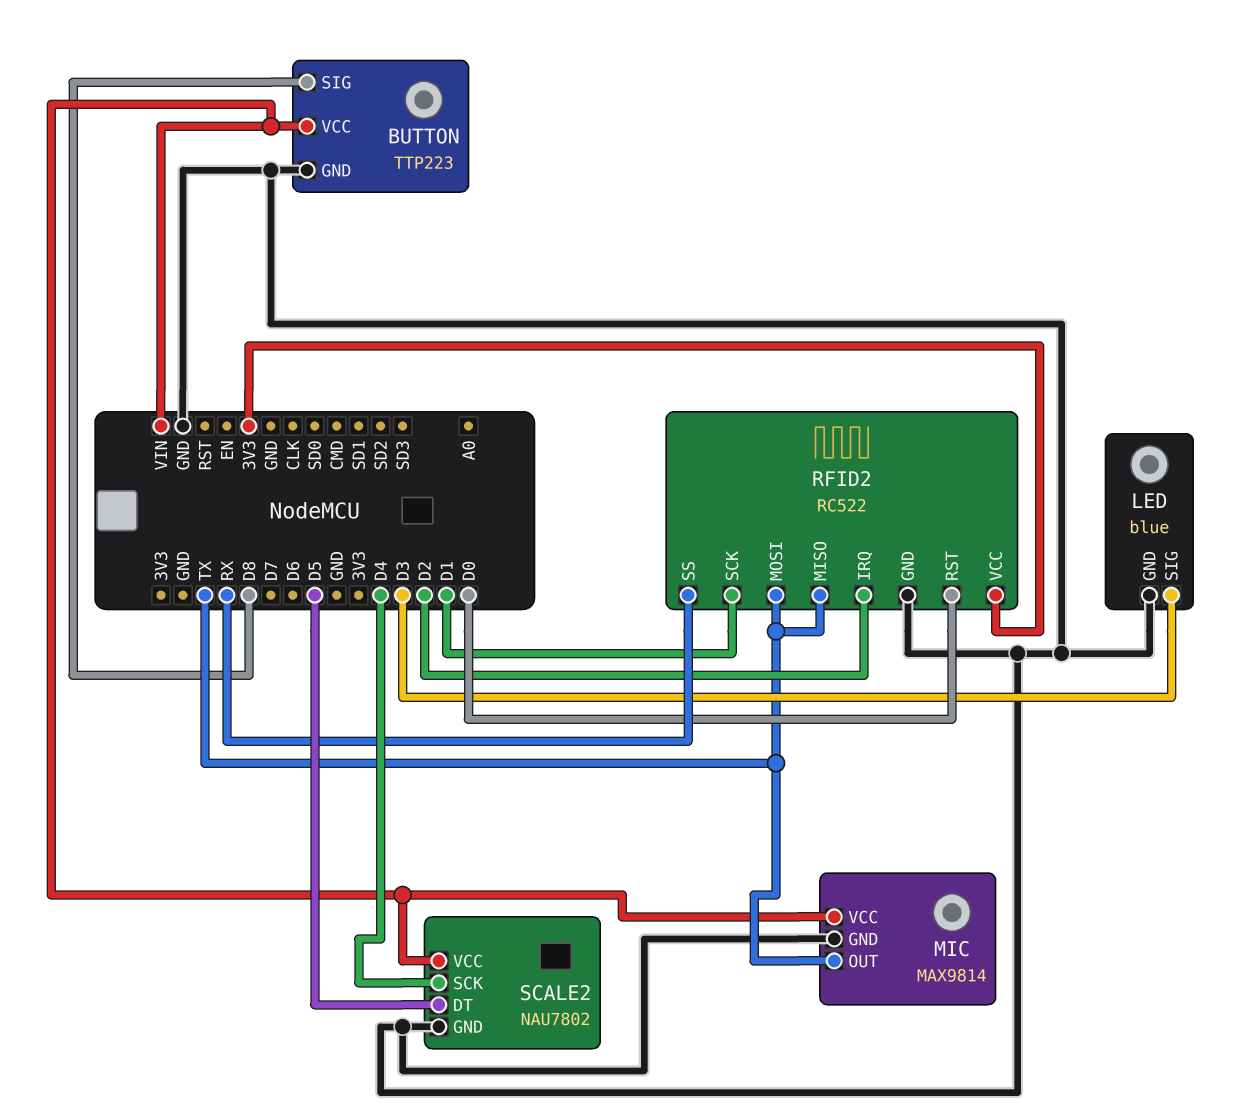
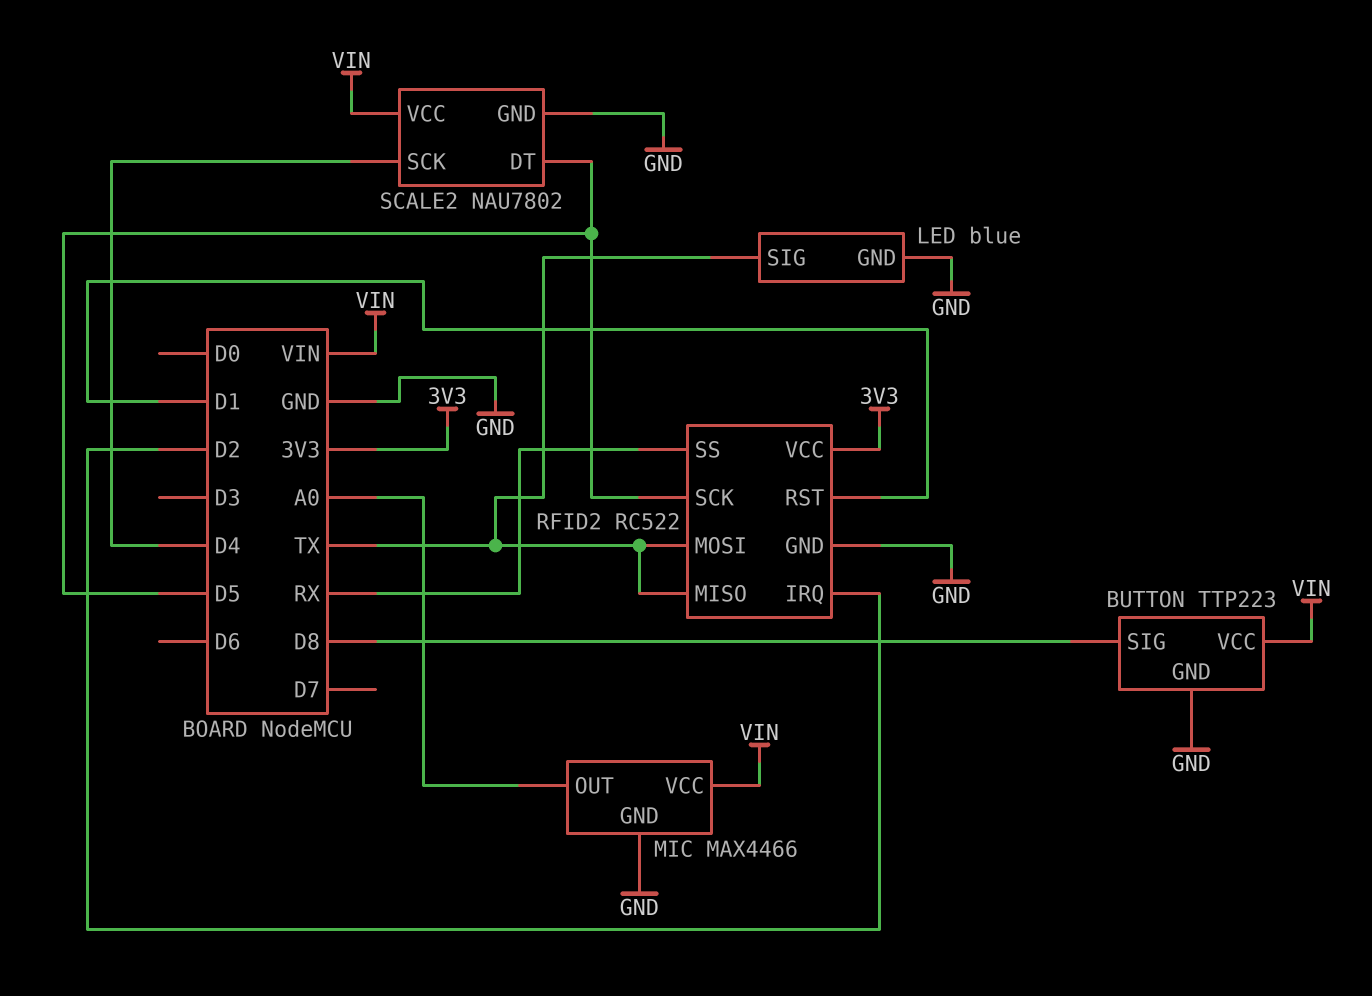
LED pin SIG: D3 -> TX
MIC: MAX9814 -> MAX4466
MIC pin OUT: TX -> A0
RFID2 pin RST: D0 -> D1
RFID2 pin SCK: D1 -> D5

